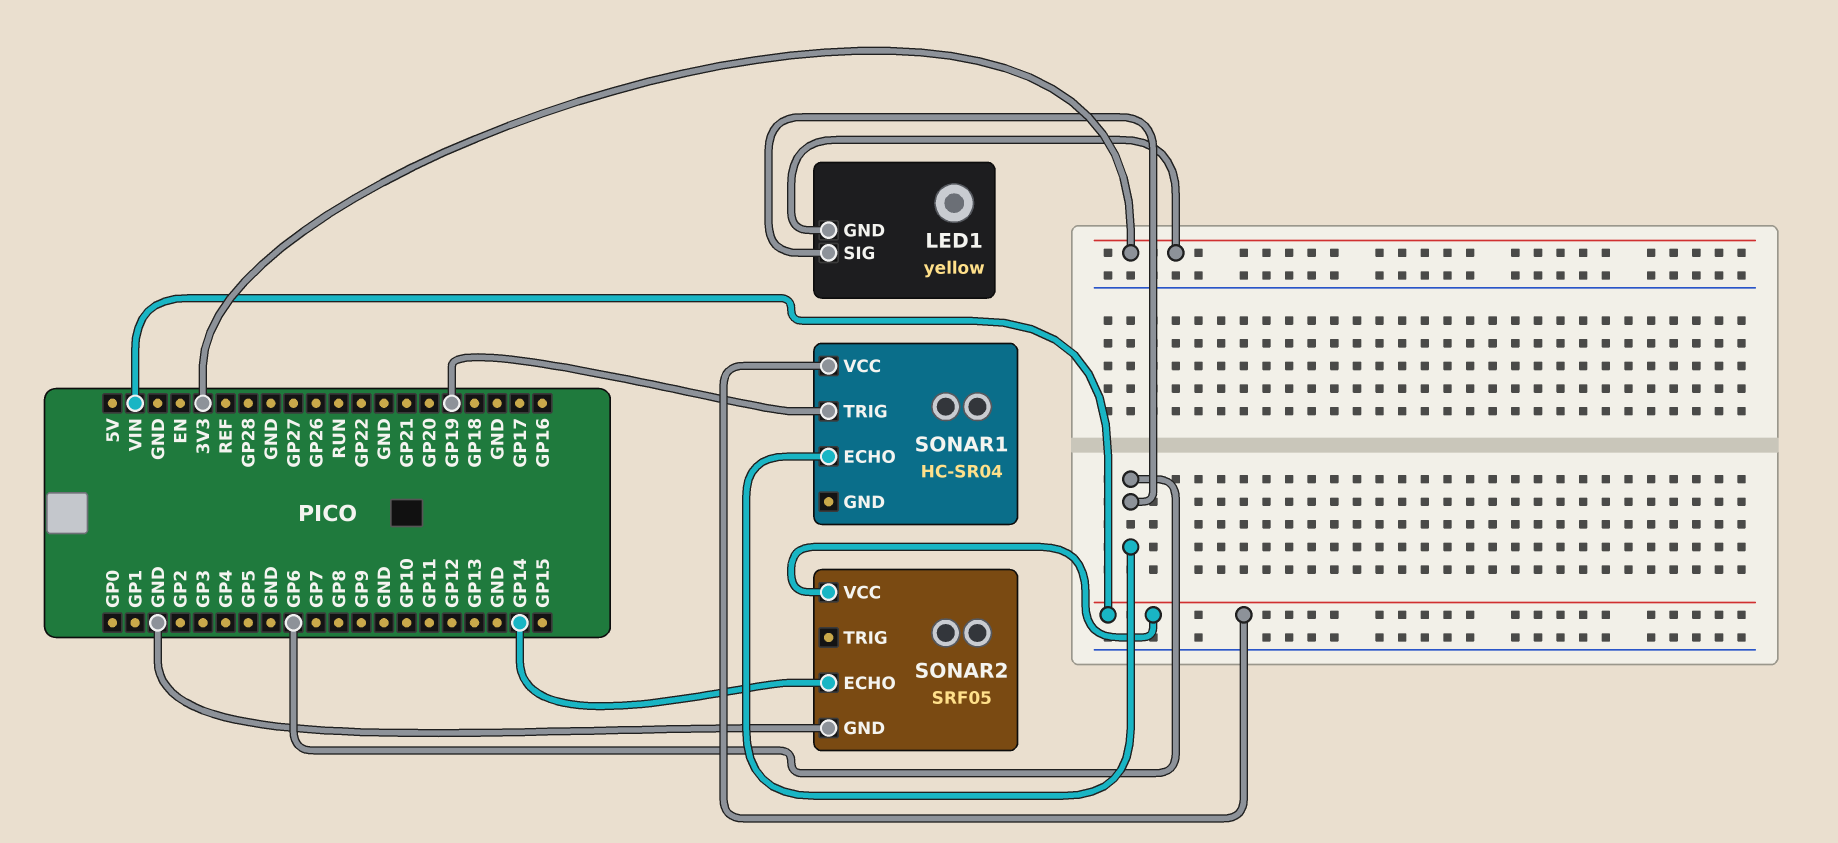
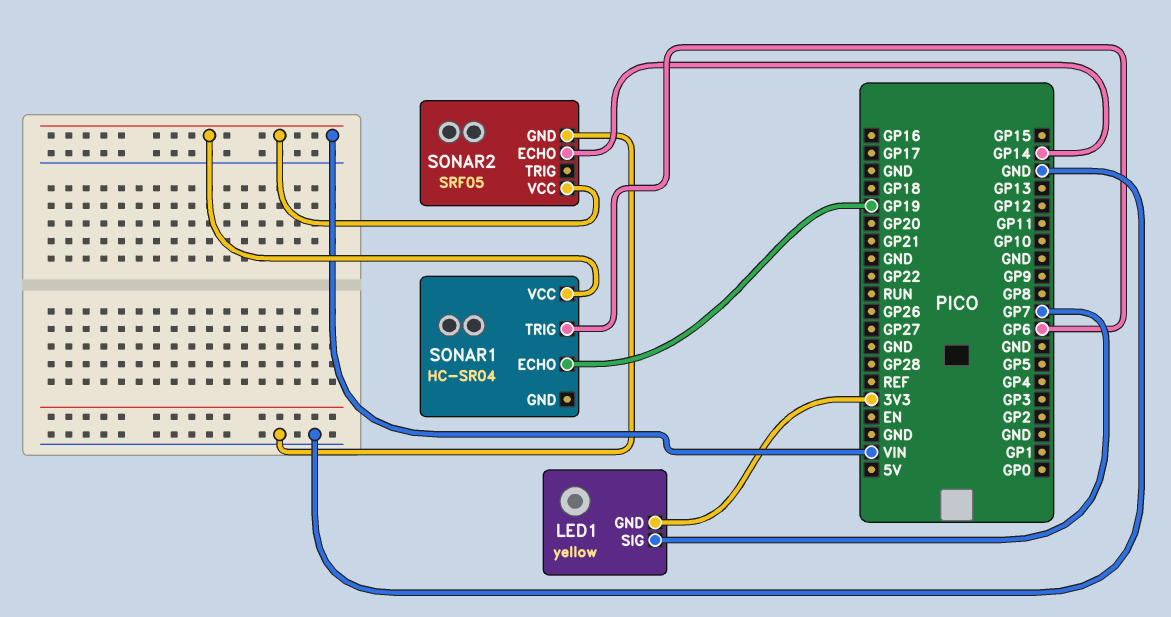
LED1 pin SIG: GP6 -> GP7
SONAR1 pin ECHO: GP6 -> GP19
SONAR1 pin TRIG: GP19 -> GP6

